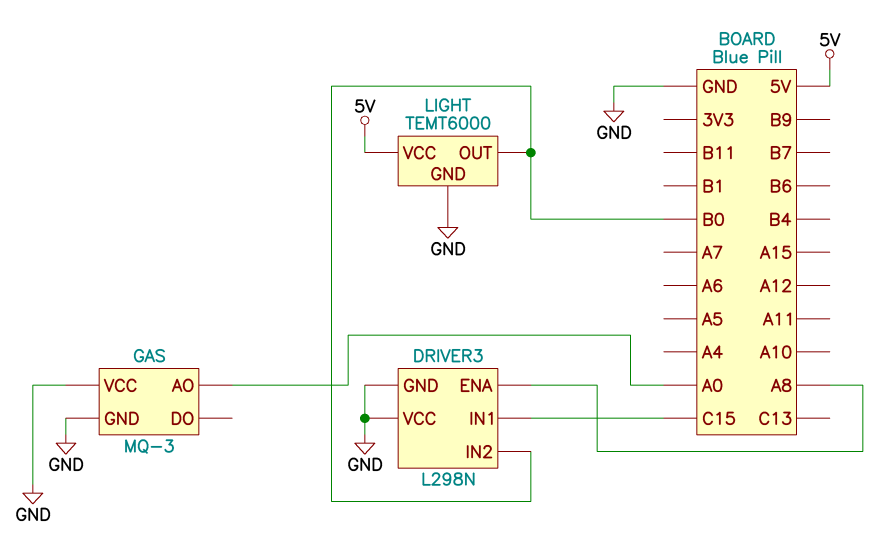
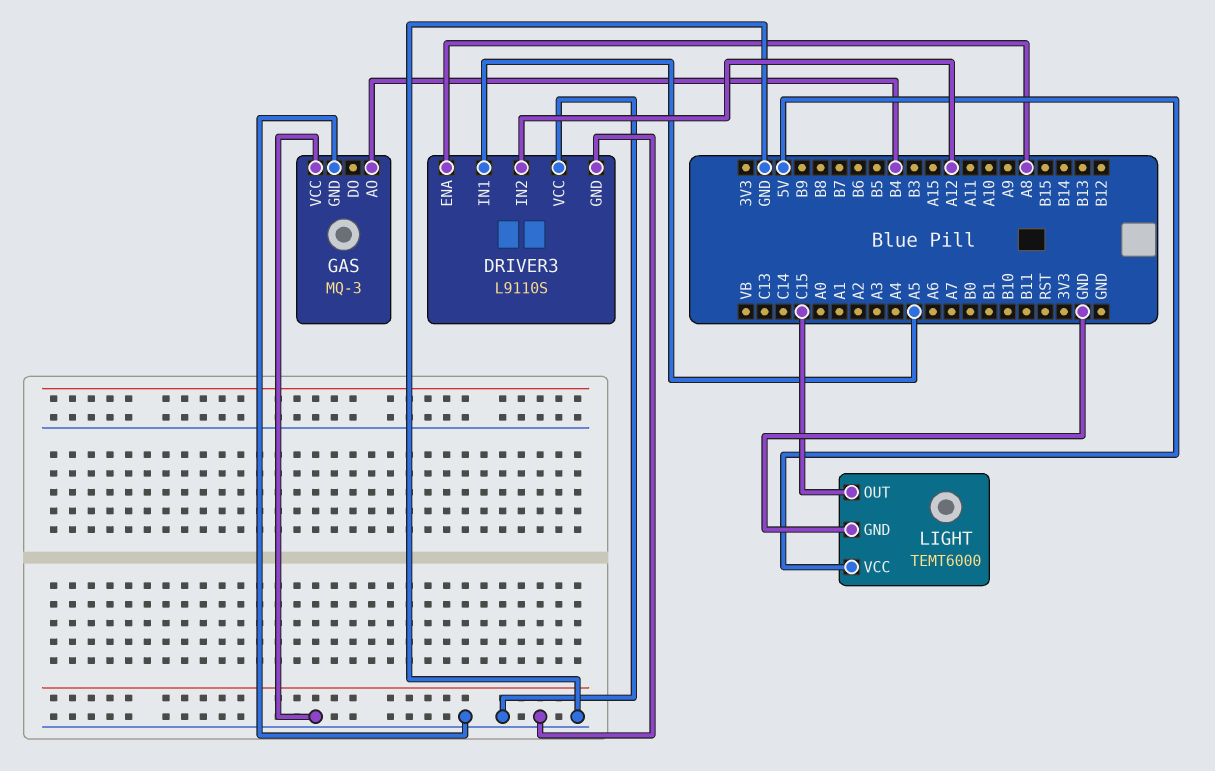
DRIVER3: L298N -> L9110S
DRIVER3 pin IN1: C15 -> A5
DRIVER3 pin IN2: B0 -> A12
GAS pin AO: A0 -> B4
LIGHT pin OUT: B0 -> C15

